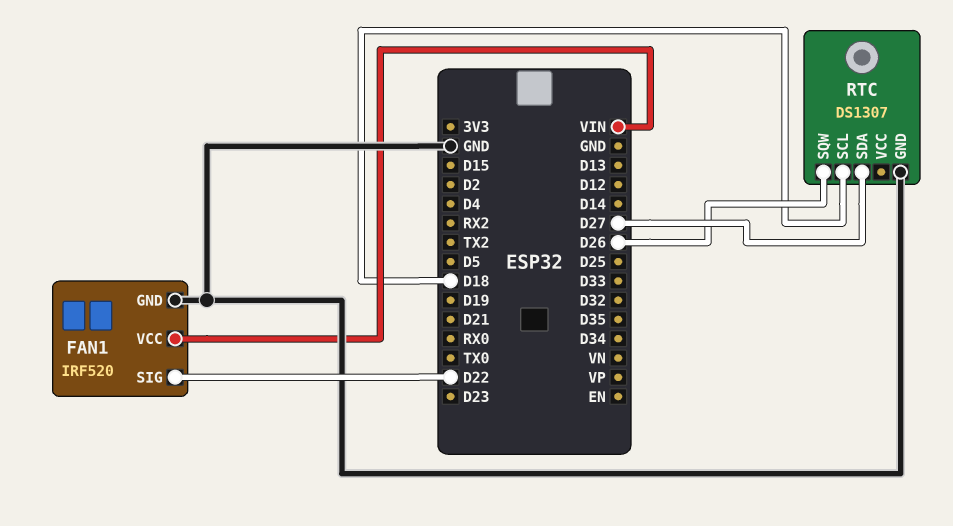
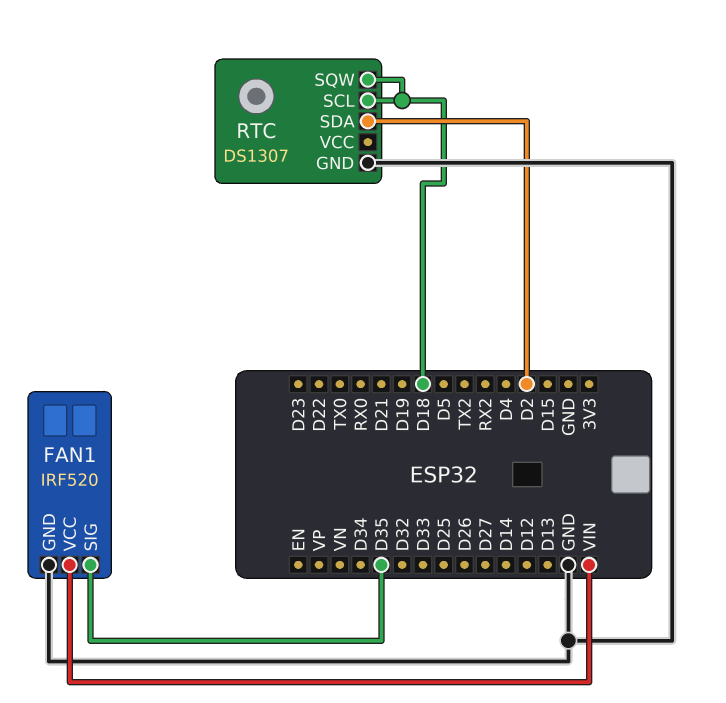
FAN1 pin SIG: D22 -> D35
RTC pin SDA: D27 -> D2
RTC pin SQW: D26 -> D18

